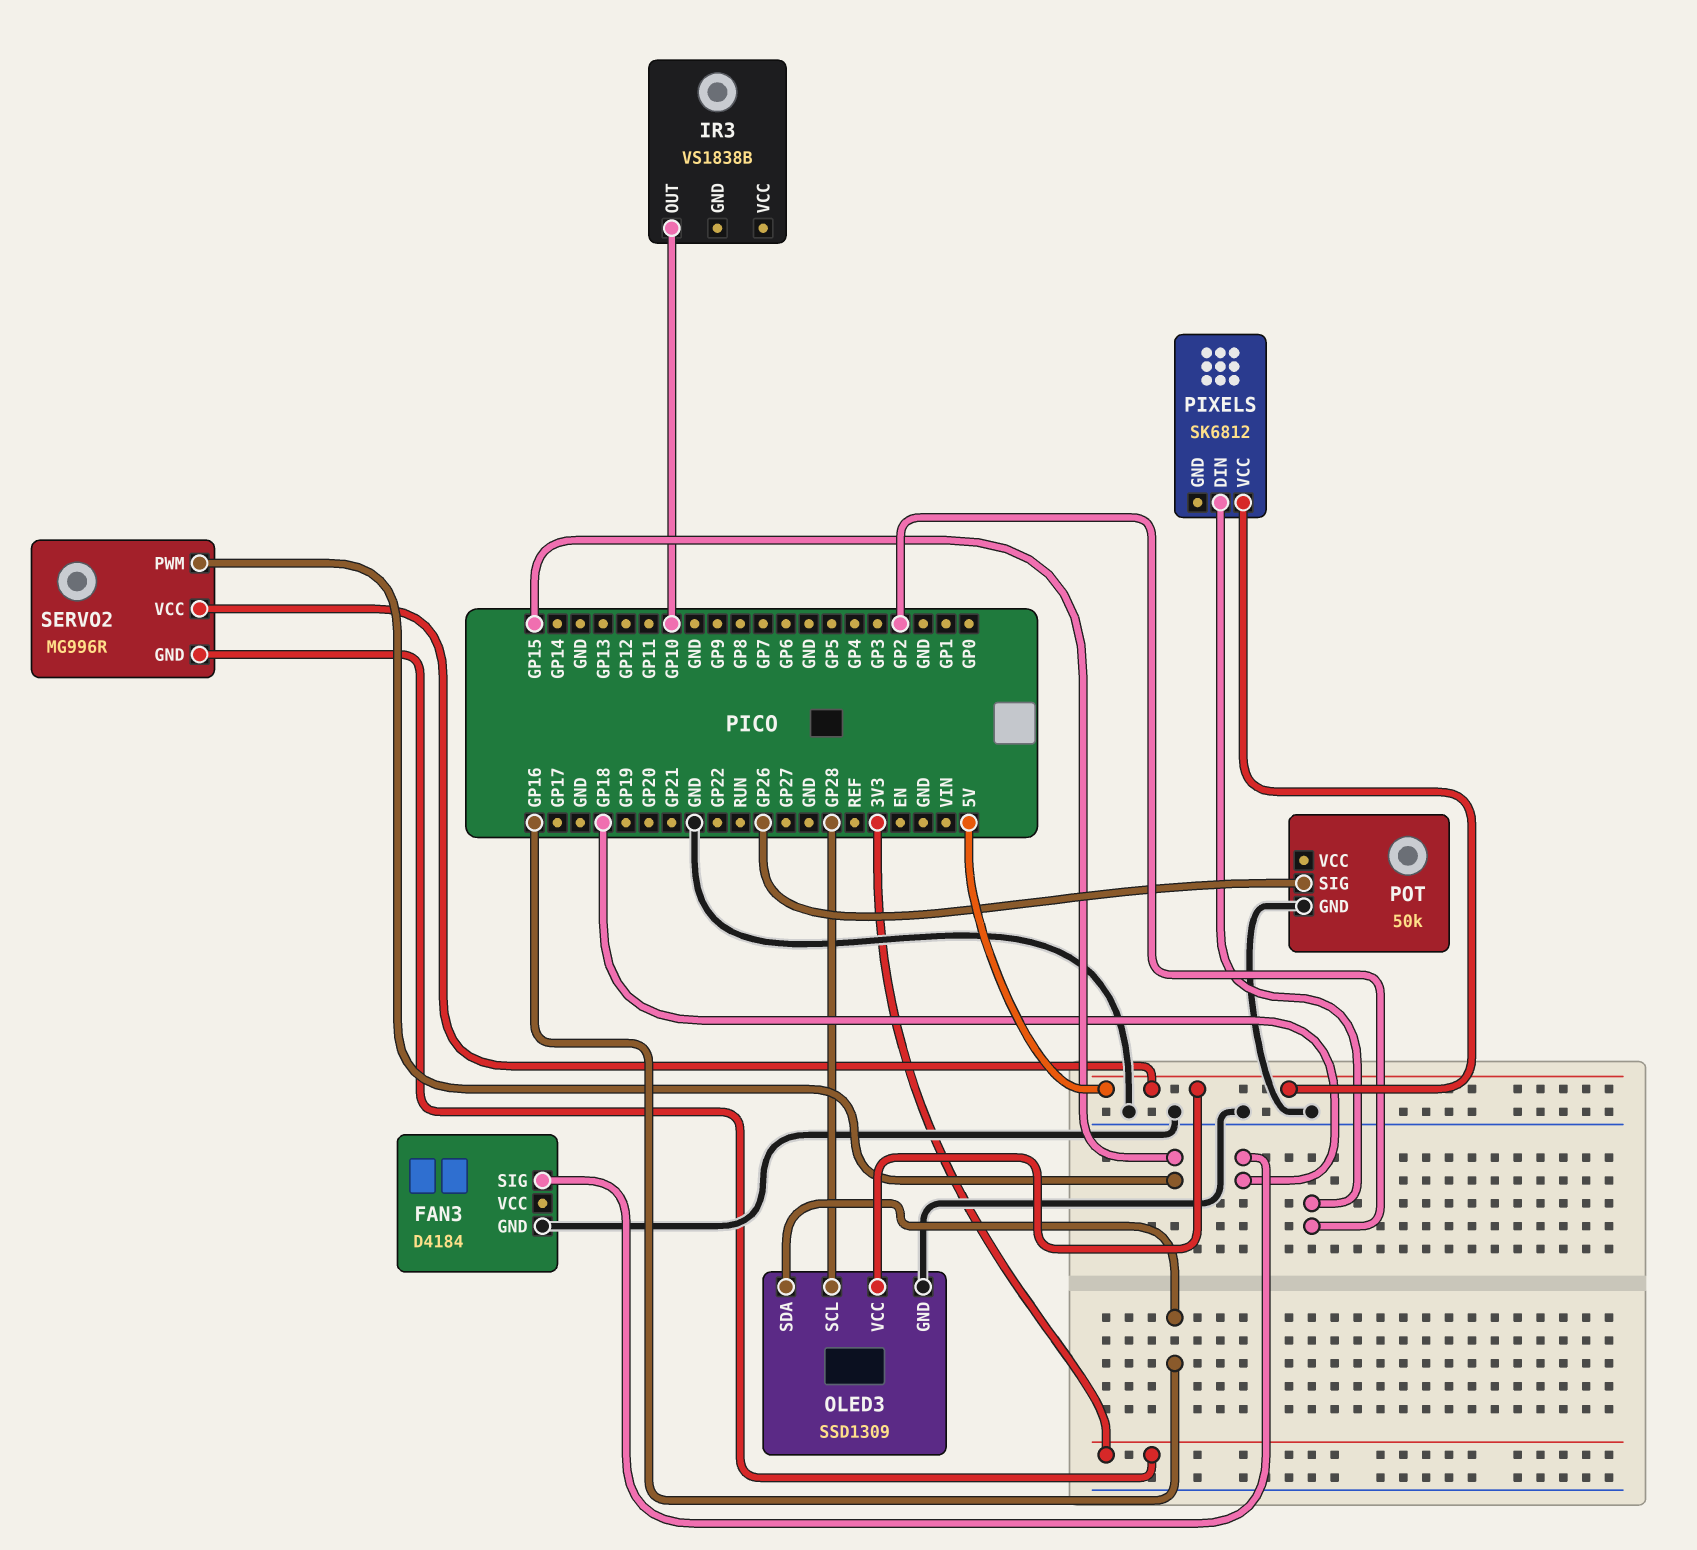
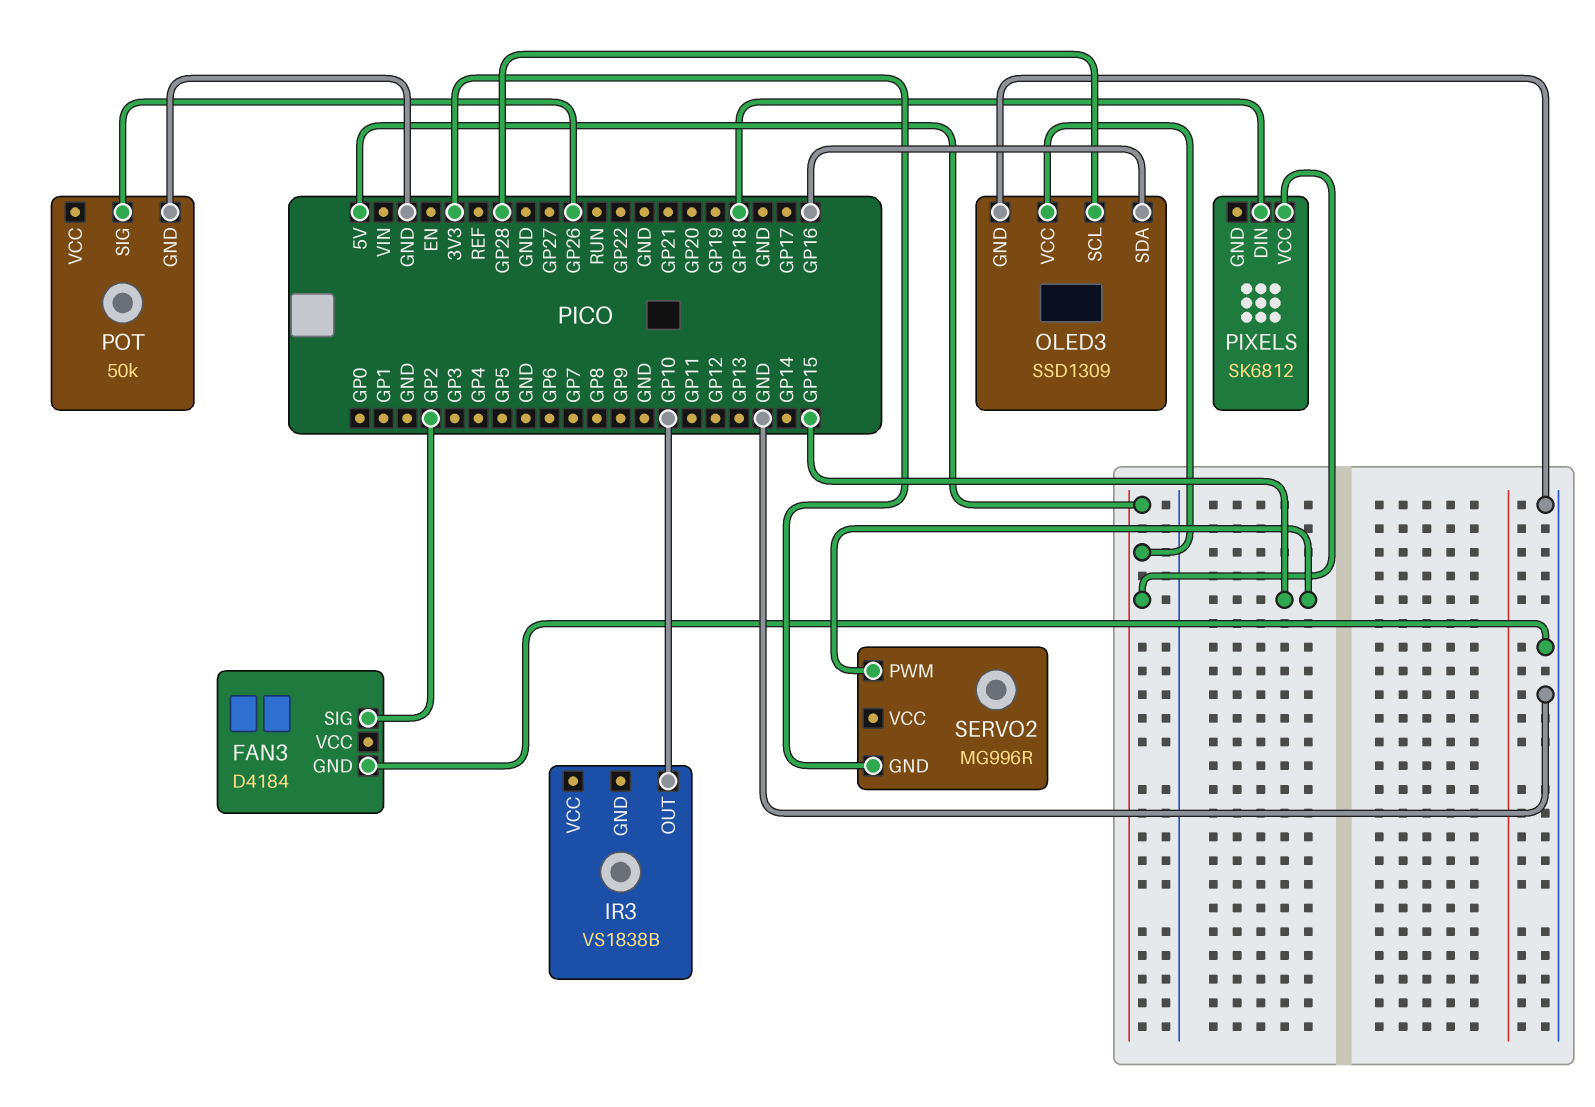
FAN3 pin SIG: GP18 -> GP2
PIXELS pin DIN: GP2 -> GP18
SERVO2 pin VCC: 5V -> none

